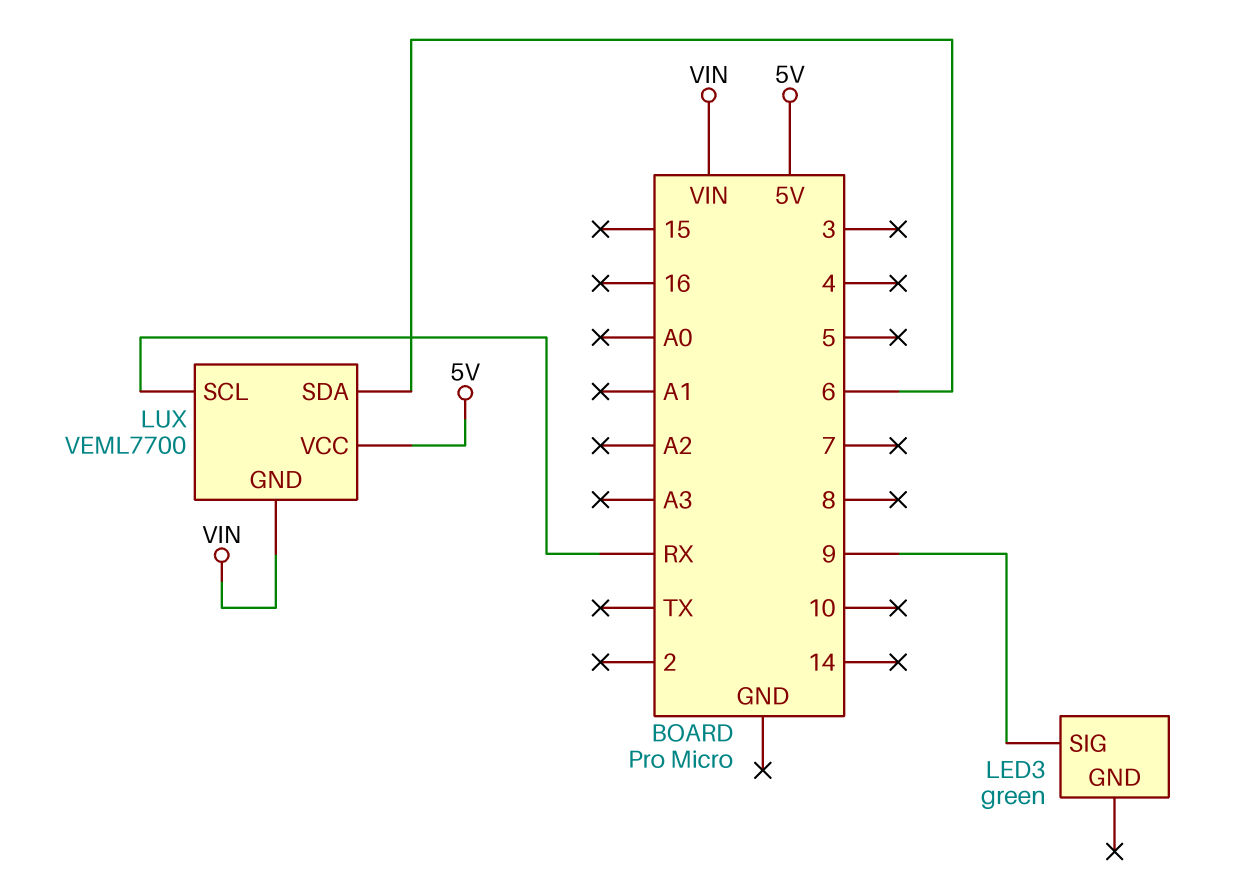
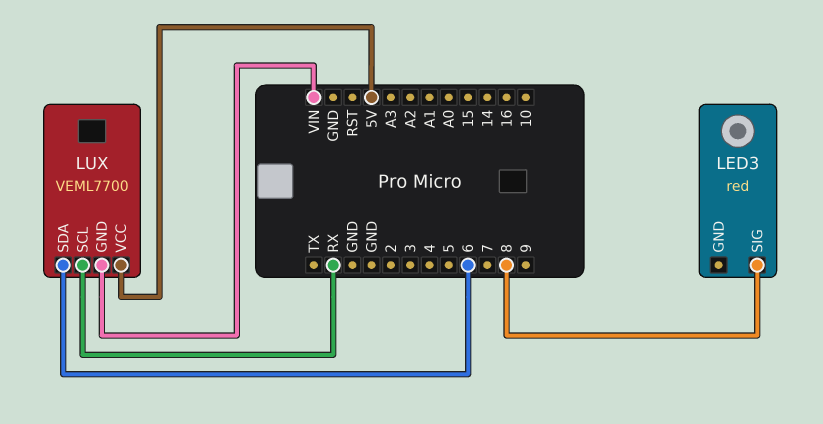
LED3: green -> red
LED3 pin SIG: 9 -> 8

